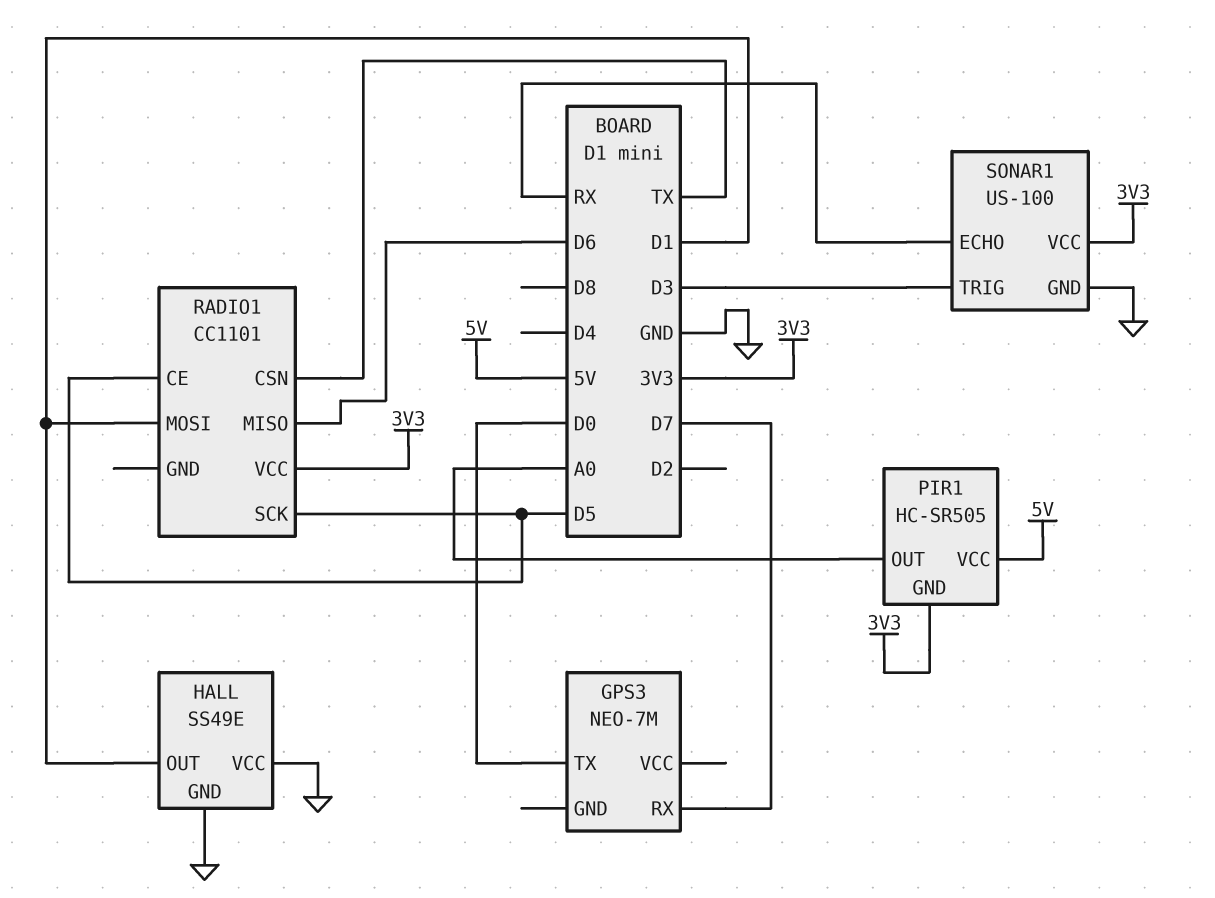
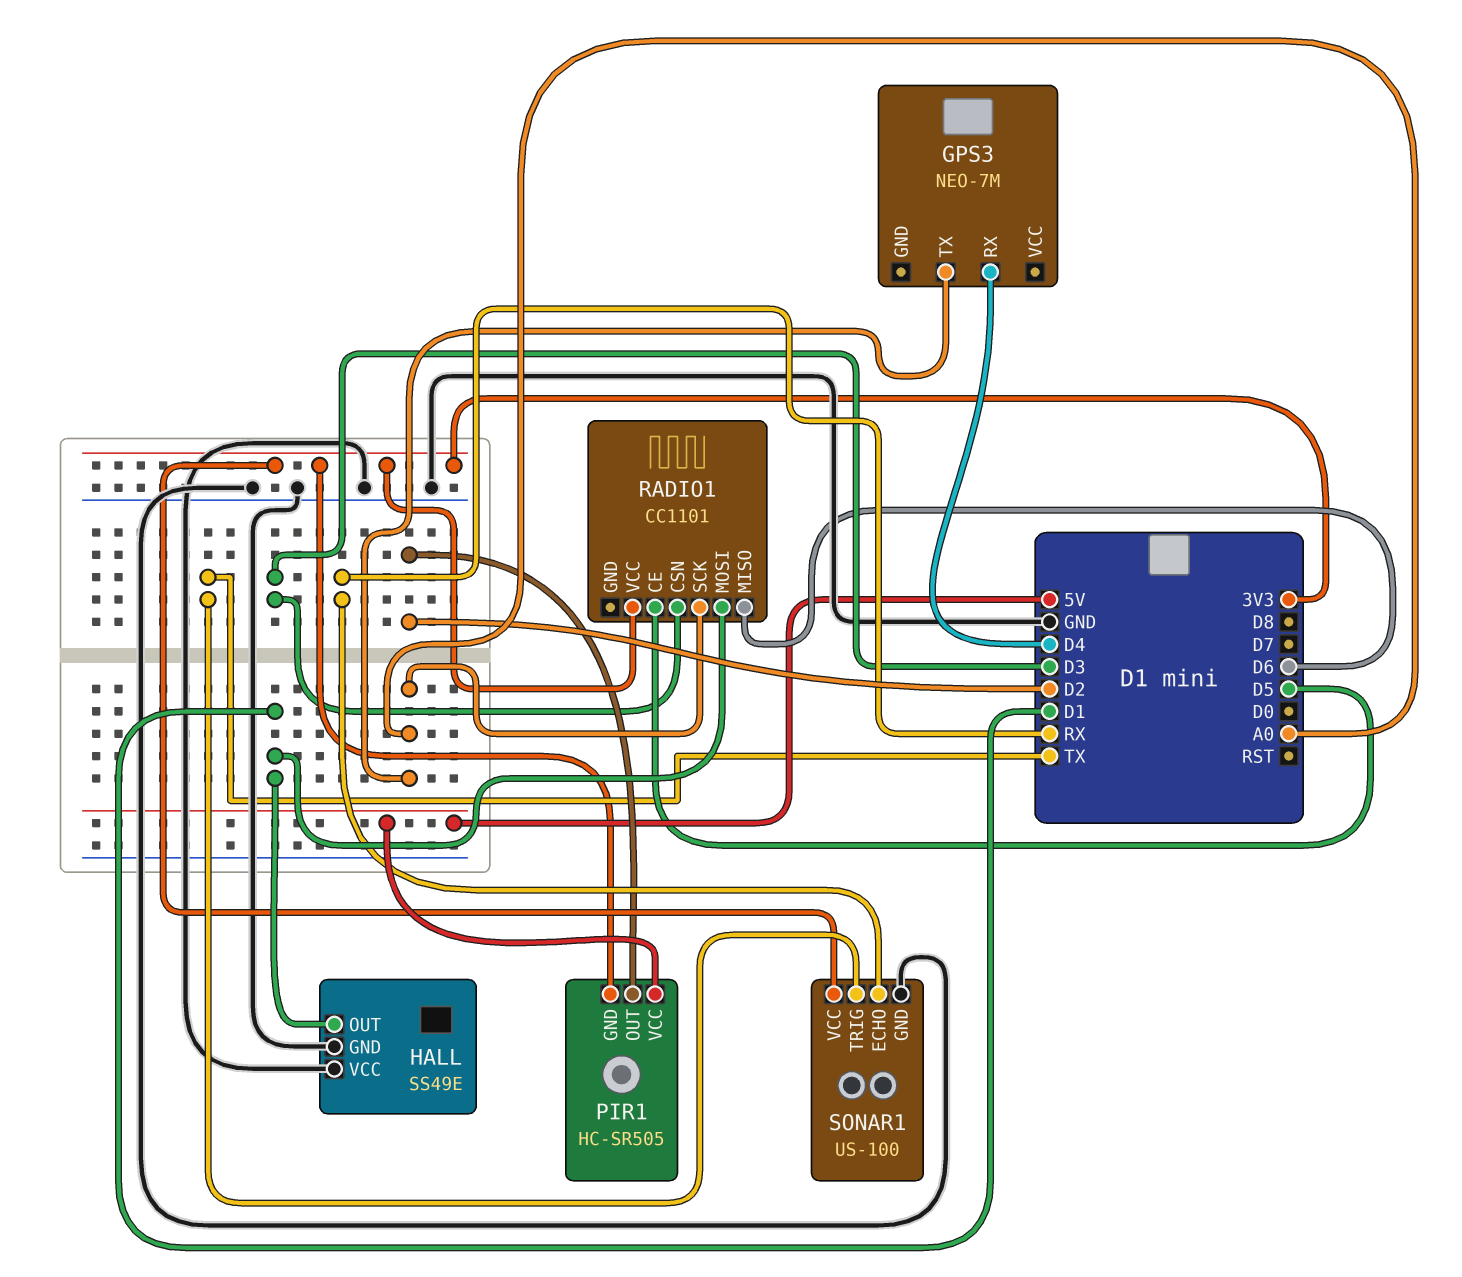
GPS3 pin RX: D7 -> D4
GPS3 pin TX: D0 -> A0
PIR1 pin OUT: A0 -> D2
RADIO1 pin CSN: TX -> D3
RADIO1 pin SCK: D5 -> A0
SONAR1 pin TRIG: D3 -> TX

